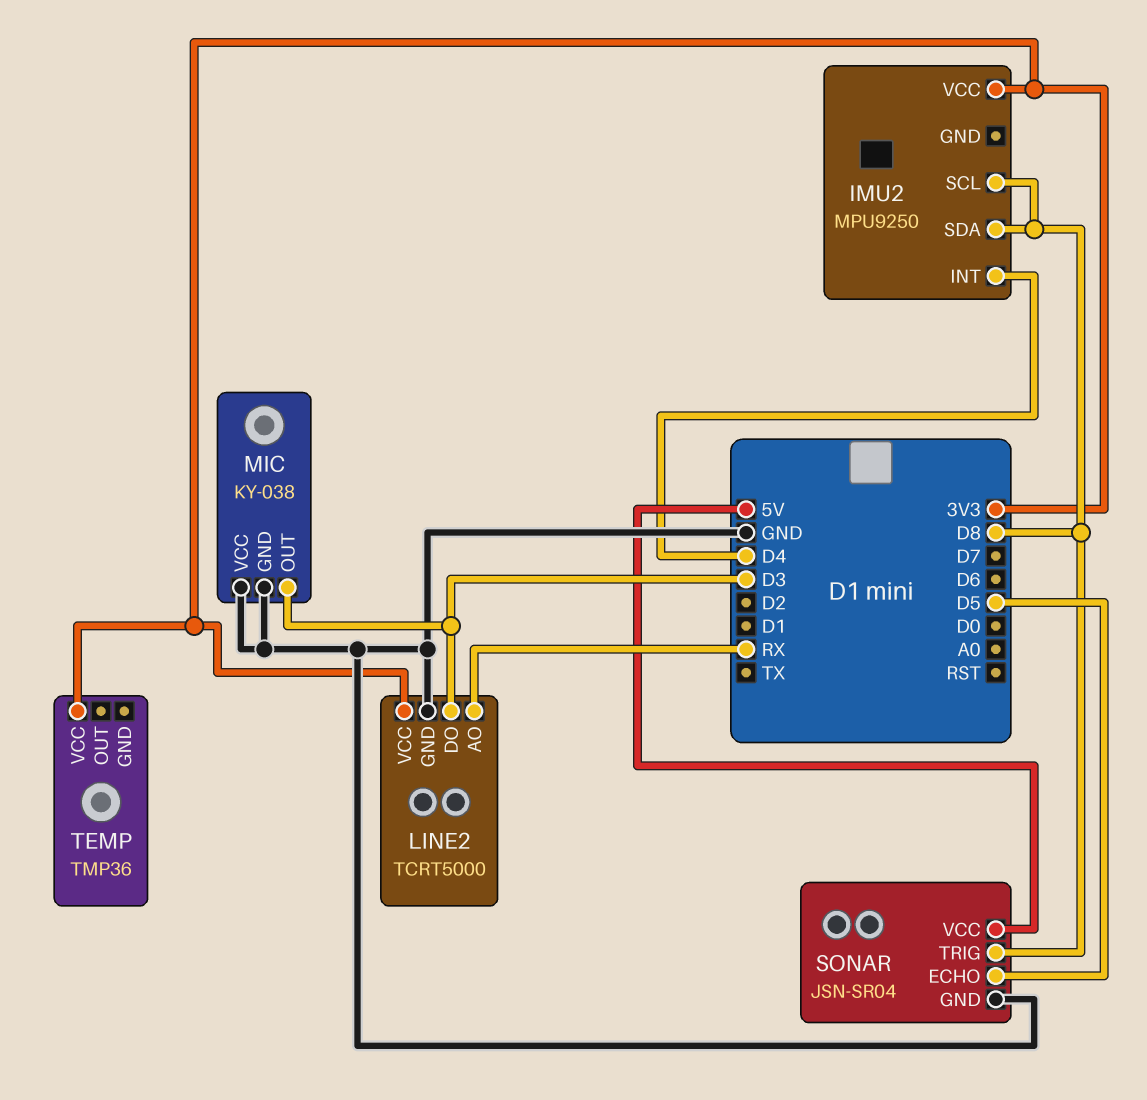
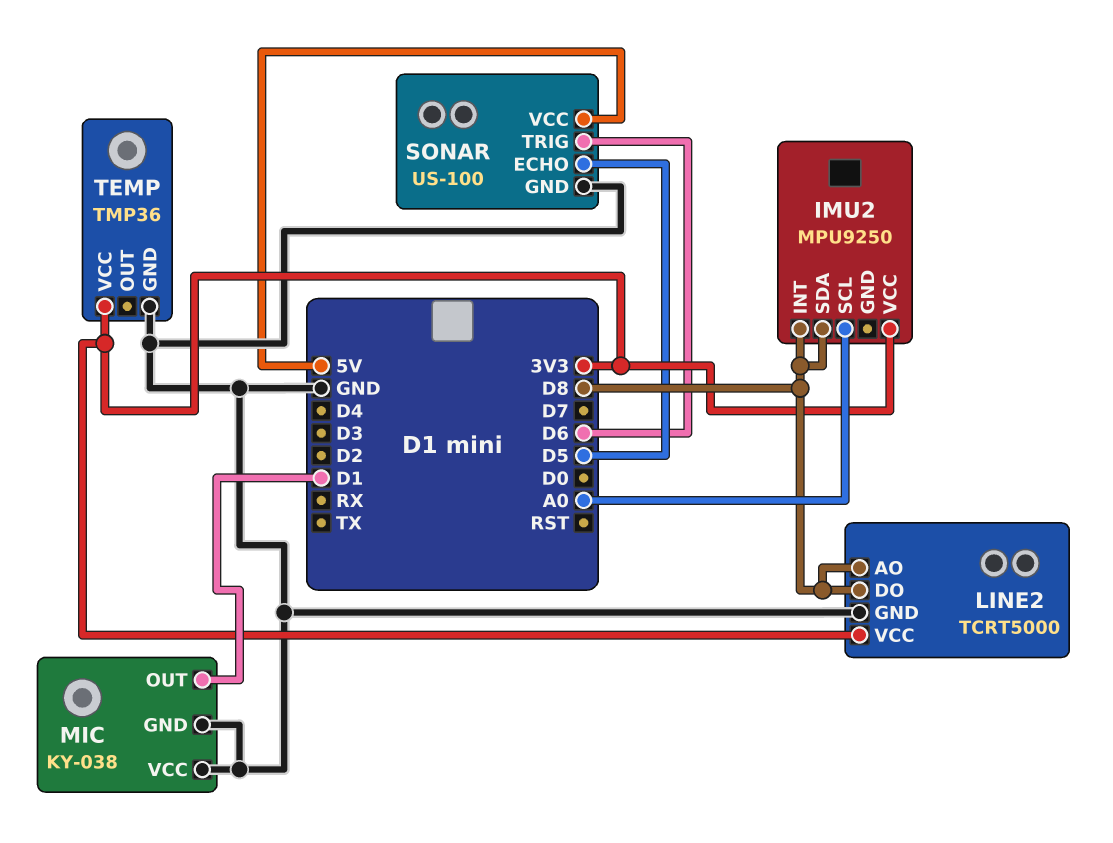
IMU2 pin INT: D4 -> D8
IMU2 pin SCL: D8 -> A0
LINE2 pin AO: RX -> D8
LINE2 pin DO: D3 -> D8
MIC pin OUT: D3 -> D1
SONAR: JSN-SR04 -> US-100
SONAR pin TRIG: D8 -> D6
TEMP pin GND: none -> GND

